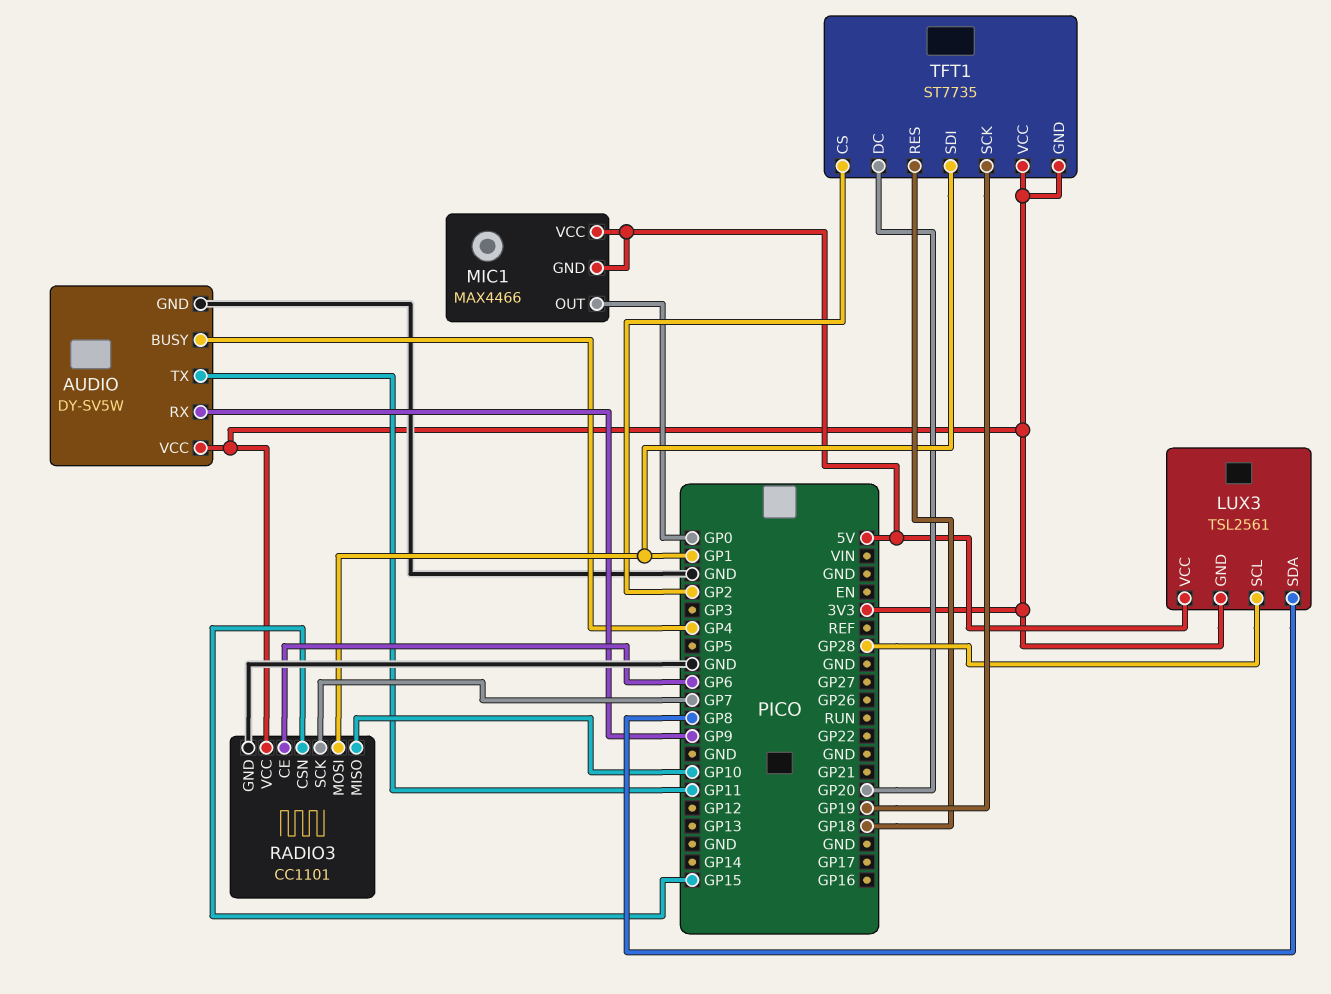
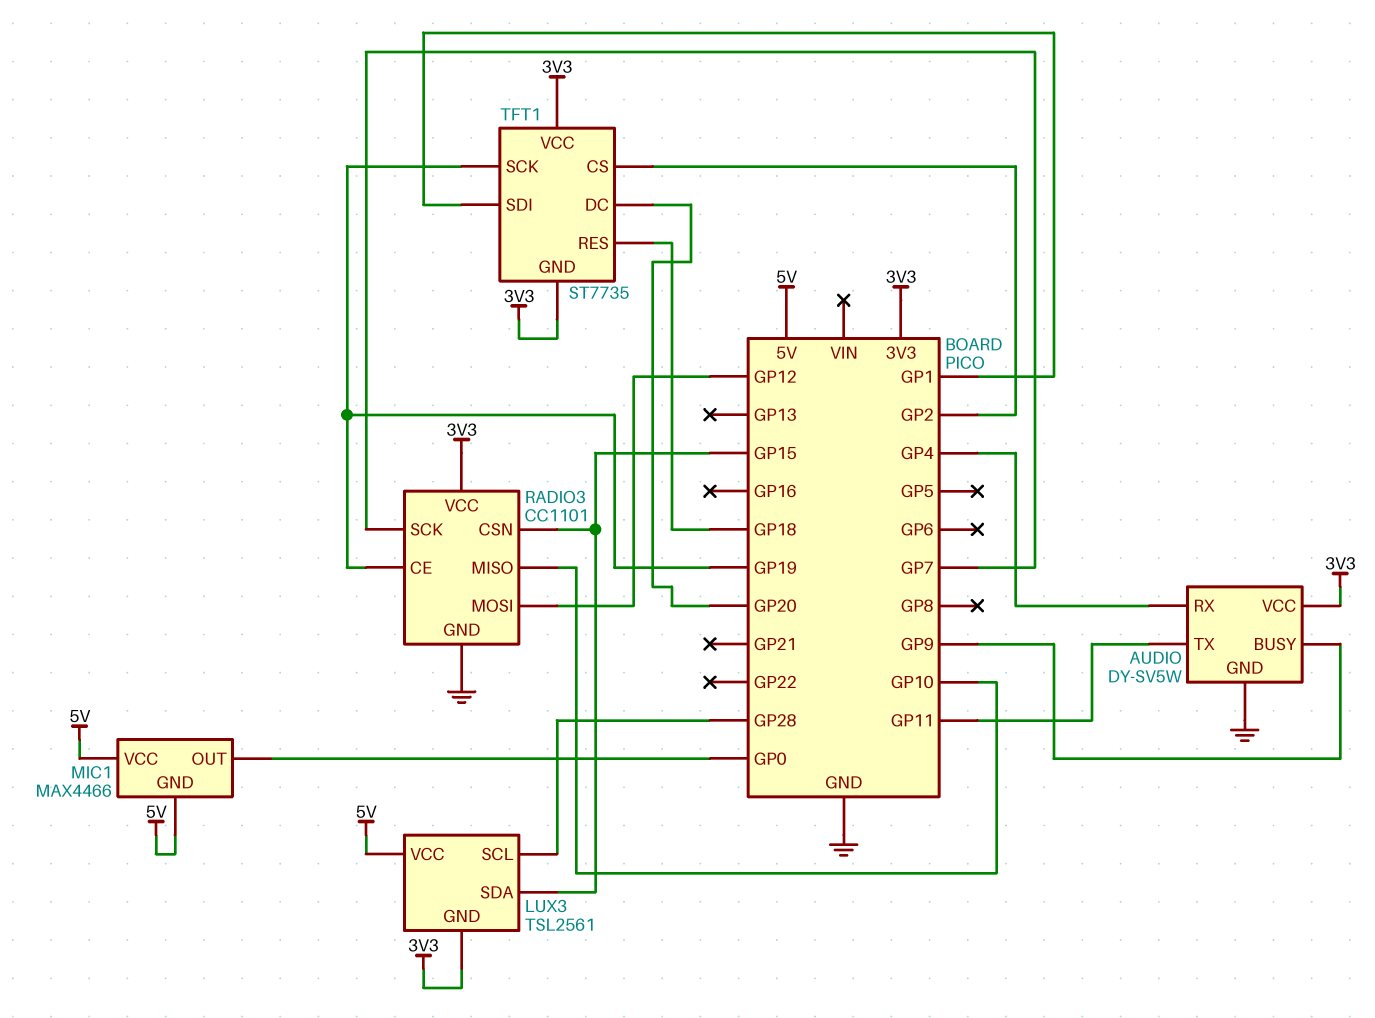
AUDIO pin BUSY: GP4 -> GP9
AUDIO pin RX: GP9 -> GP4
LUX3 pin SDA: GP8 -> GP15
RADIO3 pin CE: GP6 -> GP19
RADIO3 pin MOSI: GP1 -> GP12

